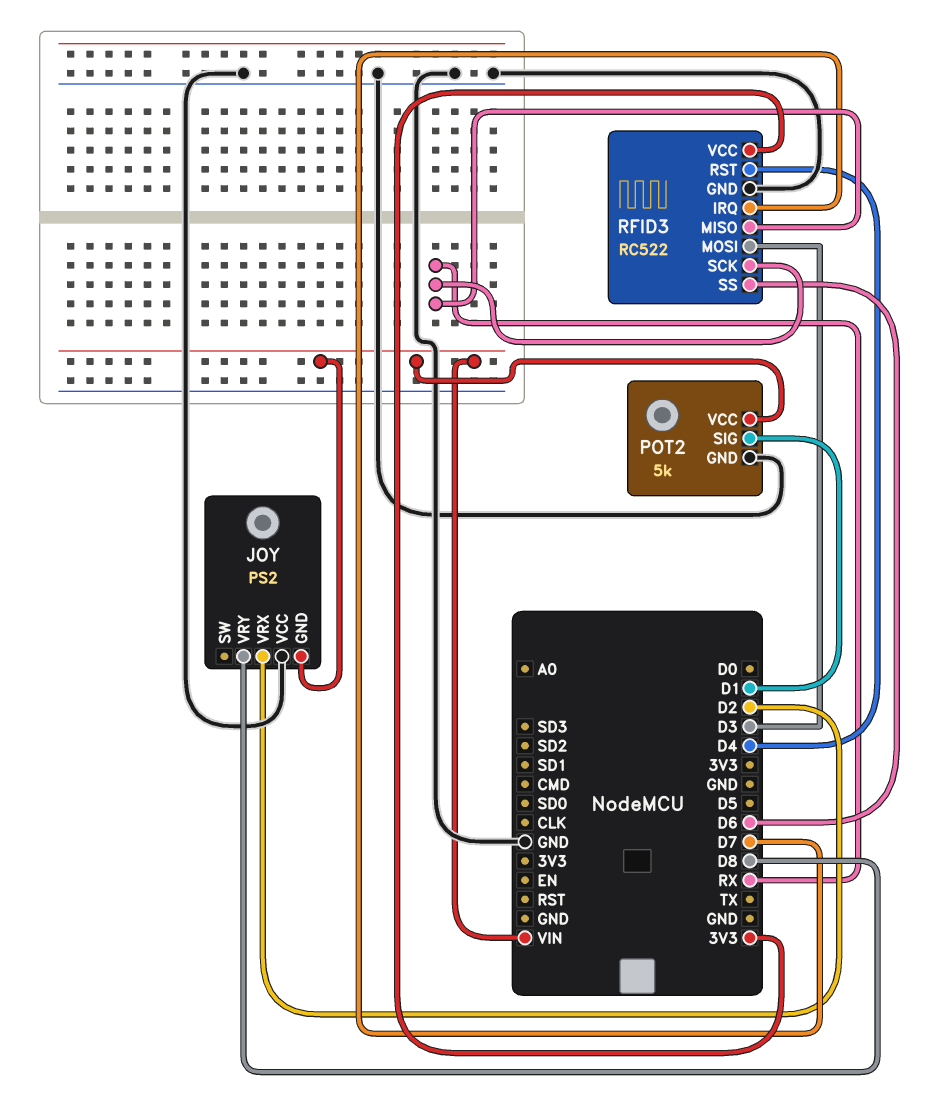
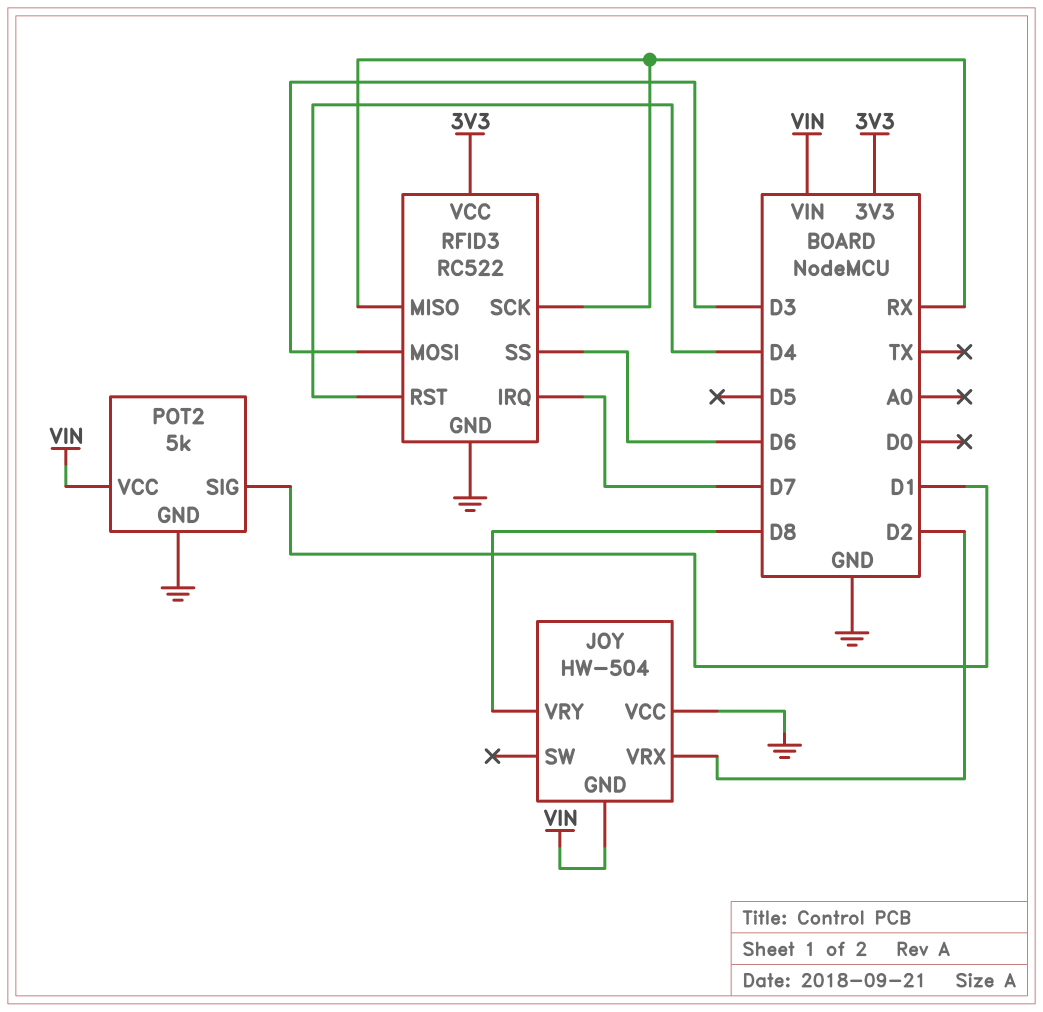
JOY: PS2 -> HW-504

